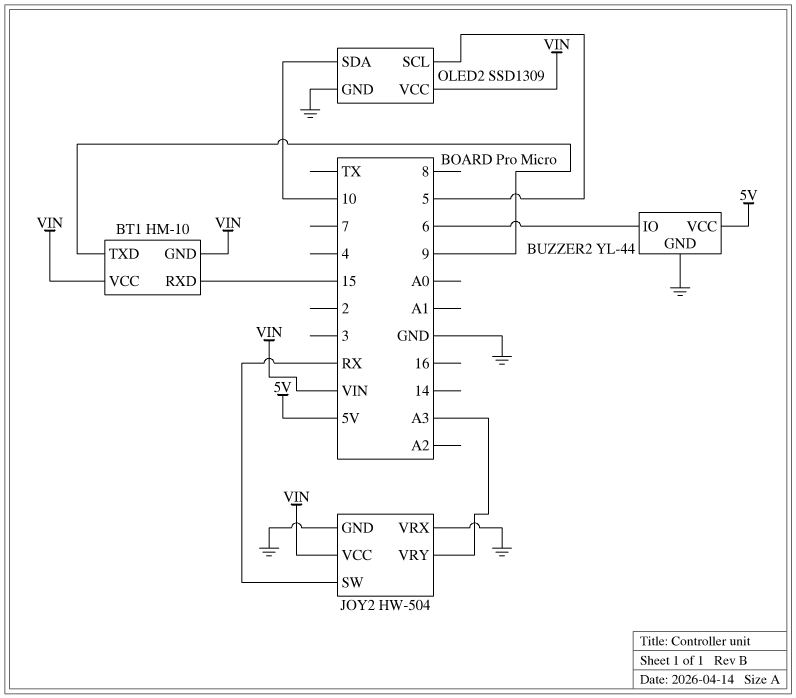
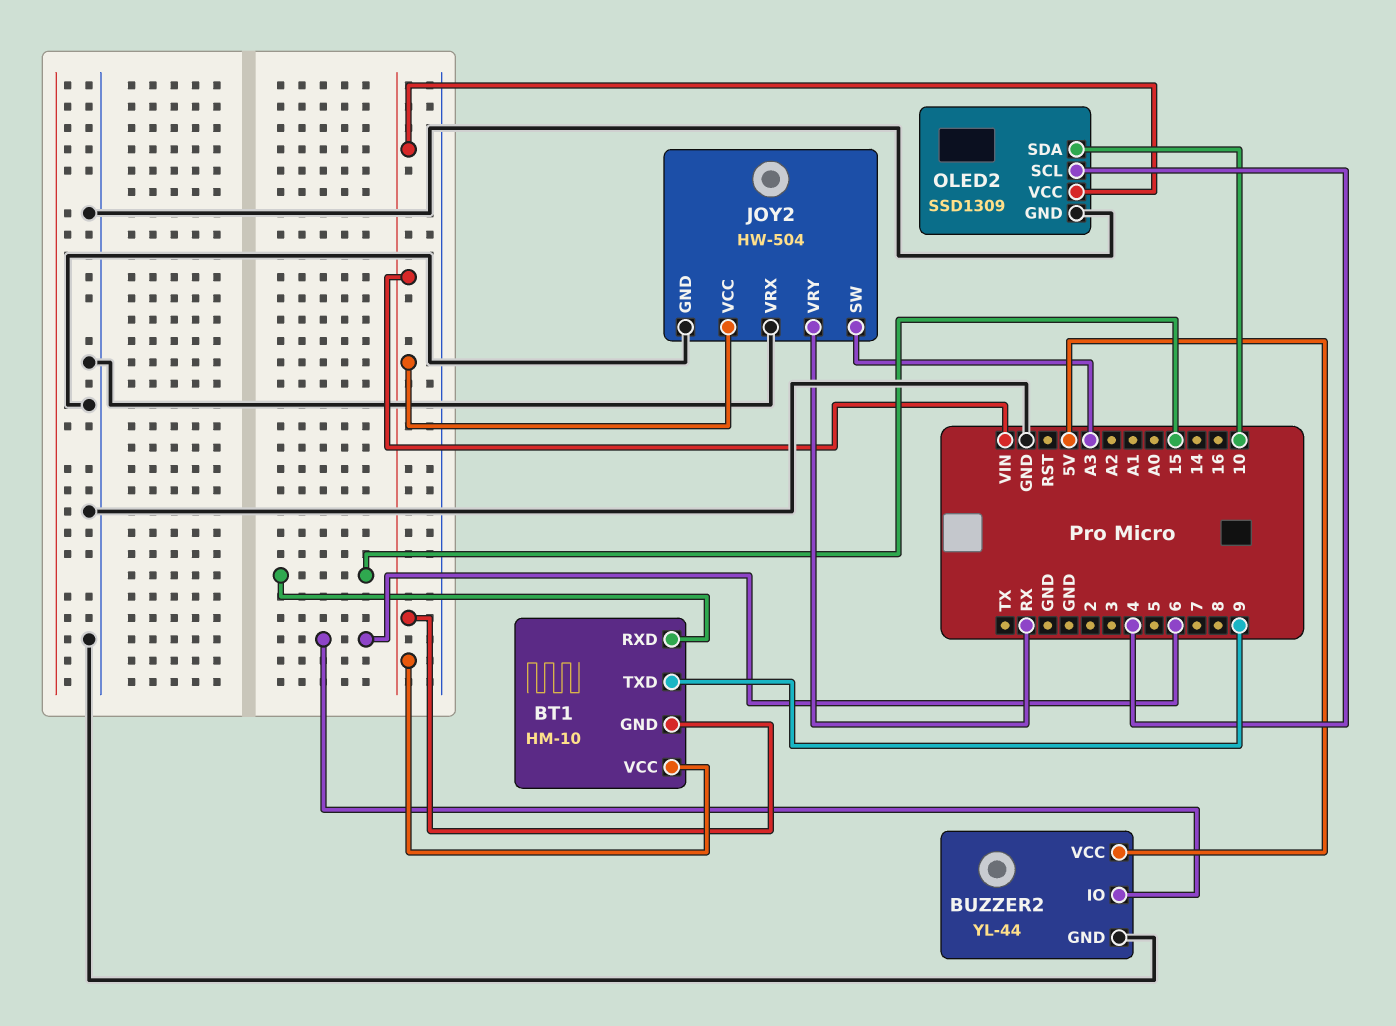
JOY2 pin SW: RX -> A3
JOY2 pin VRY: A3 -> RX
OLED2 pin SCL: 5 -> 4

